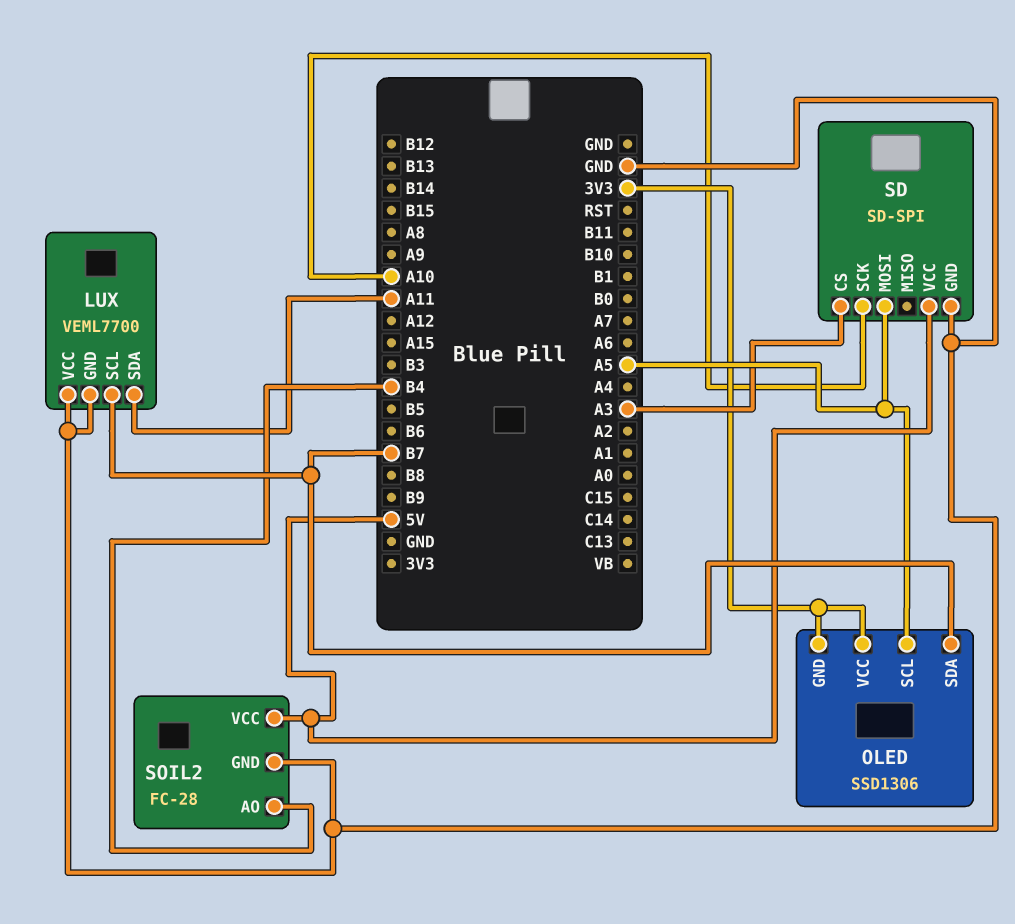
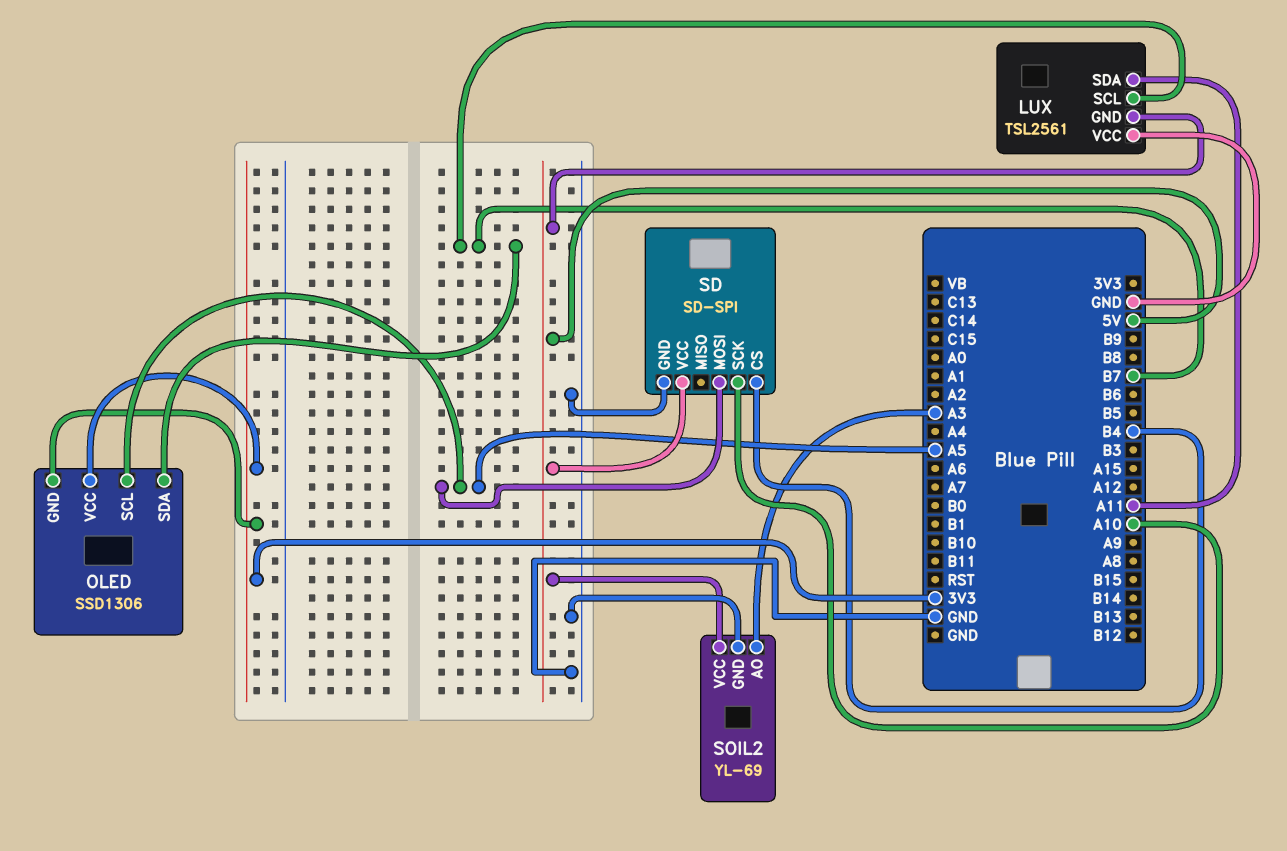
LUX: VEML7700 -> TSL2561
LUX pin GND: GND -> 5V
SD pin CS: A3 -> B4
SOIL2: FC-28 -> YL-69
SOIL2 pin AO: B4 -> A3

